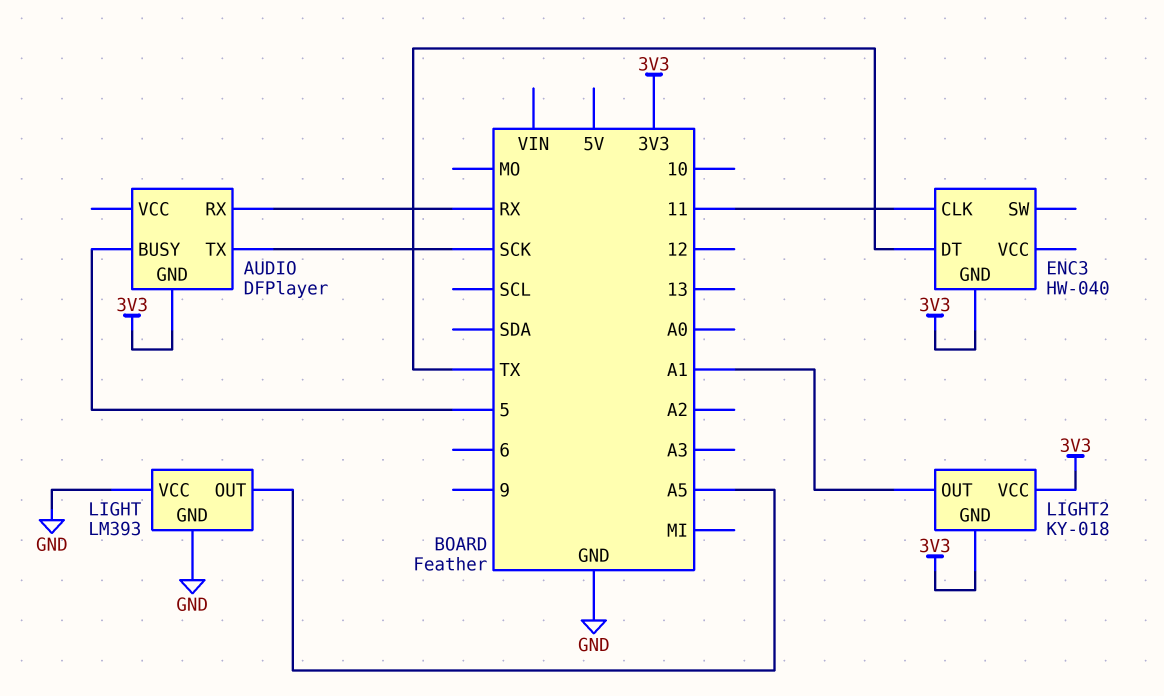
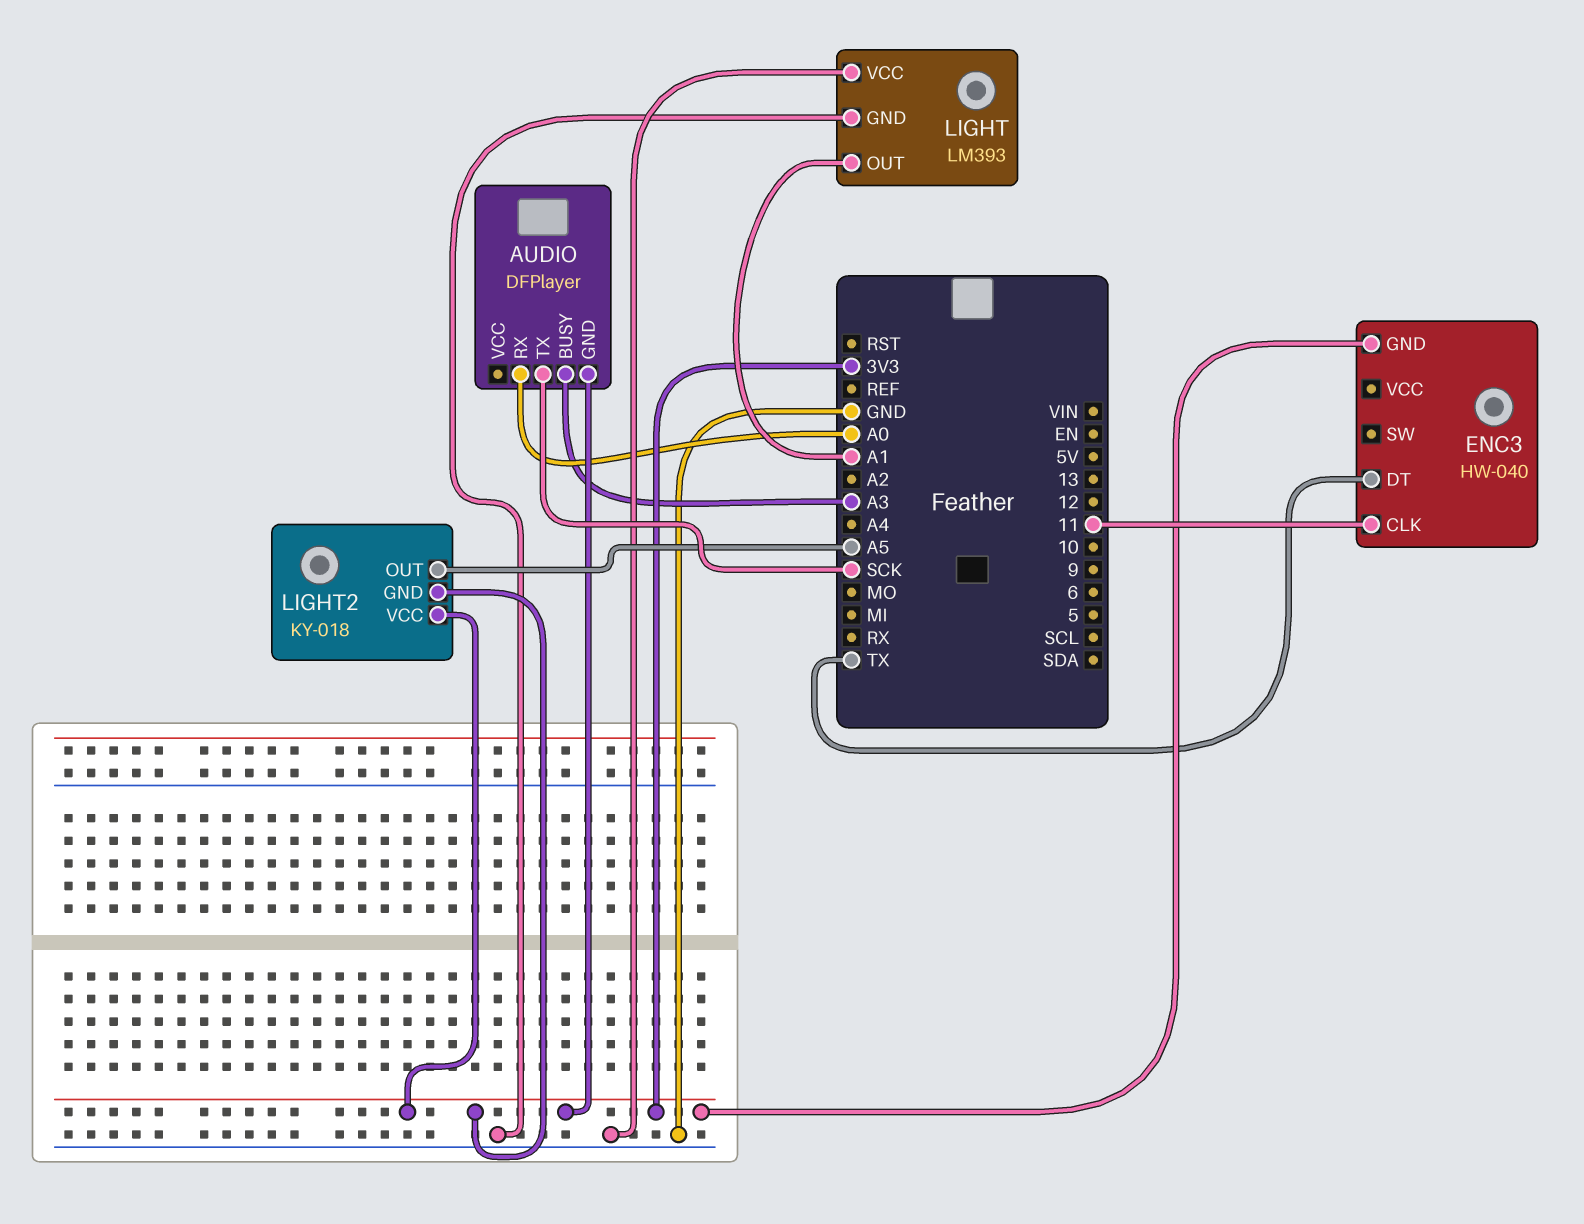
AUDIO pin BUSY: 5 -> A3
AUDIO pin RX: RX -> A0
LIGHT pin OUT: A5 -> A1
LIGHT2 pin OUT: A1 -> A5

